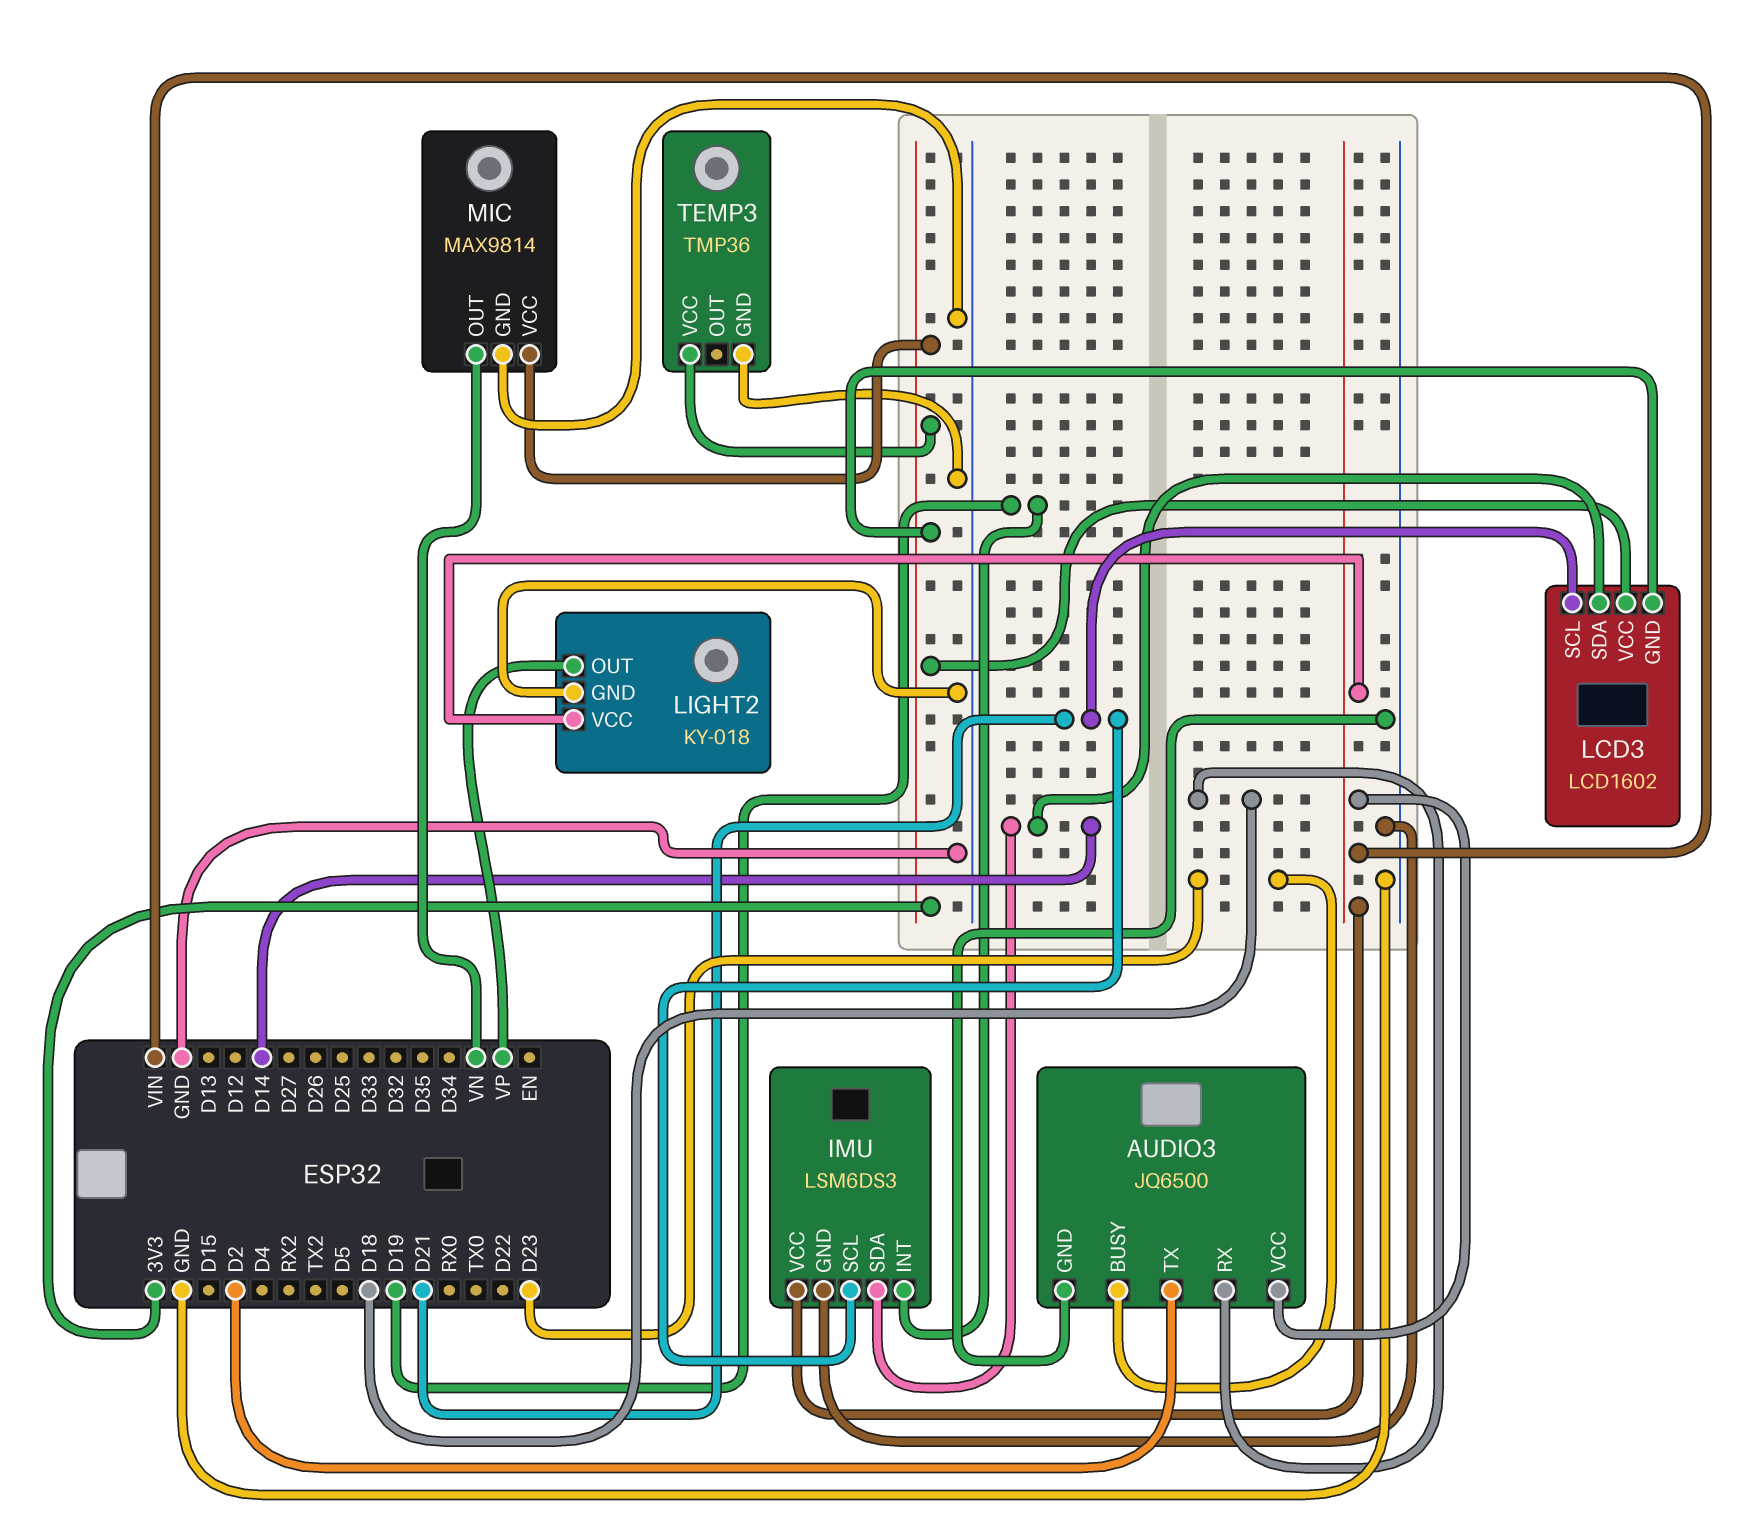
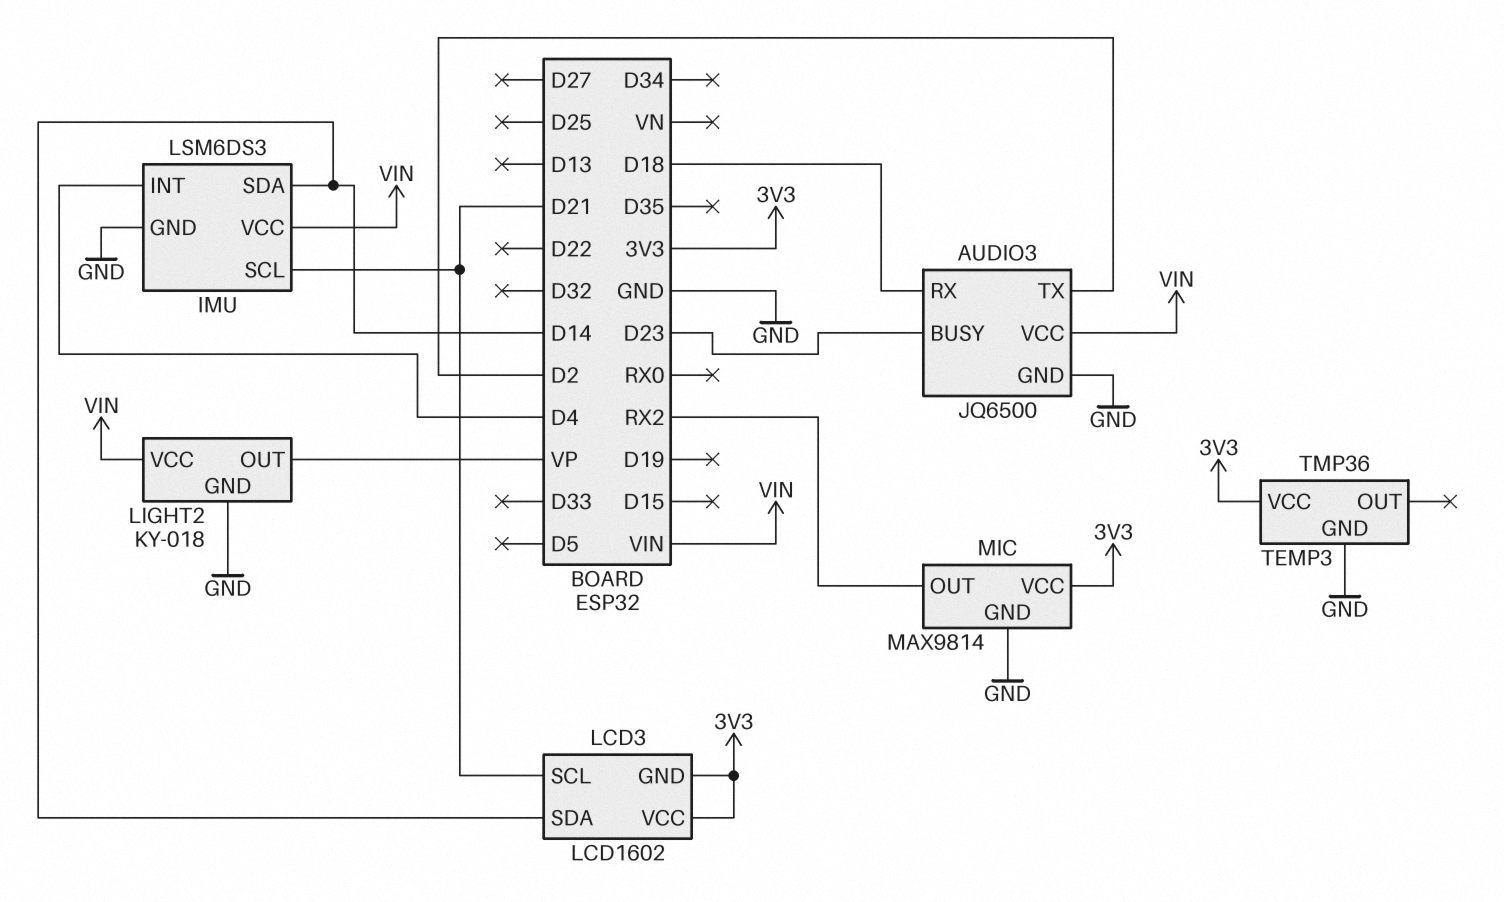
IMU pin INT: D19 -> D4
MIC pin OUT: VN -> RX2

